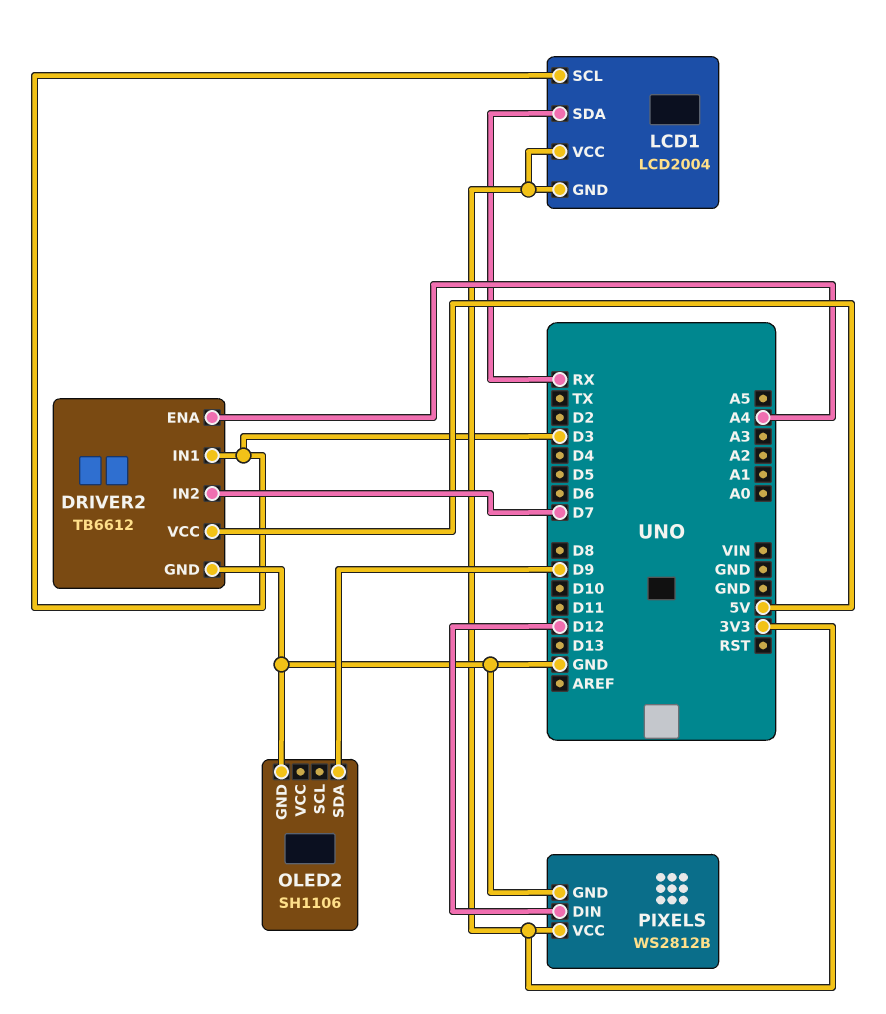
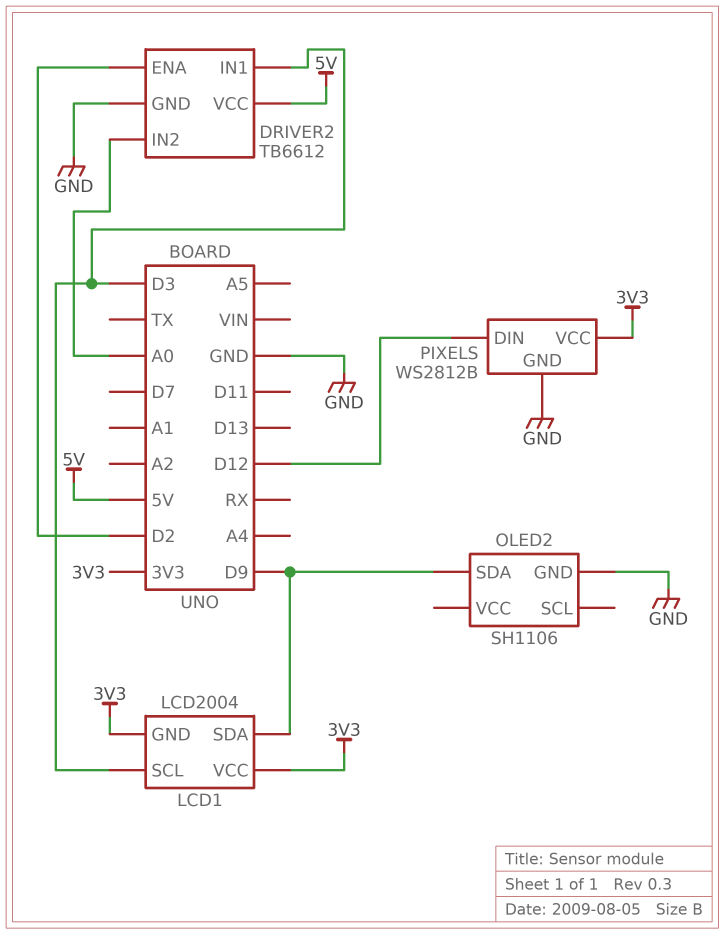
DRIVER2 pin ENA: A4 -> D2
DRIVER2 pin IN2: D7 -> A0
LCD1 pin SDA: RX -> D9

